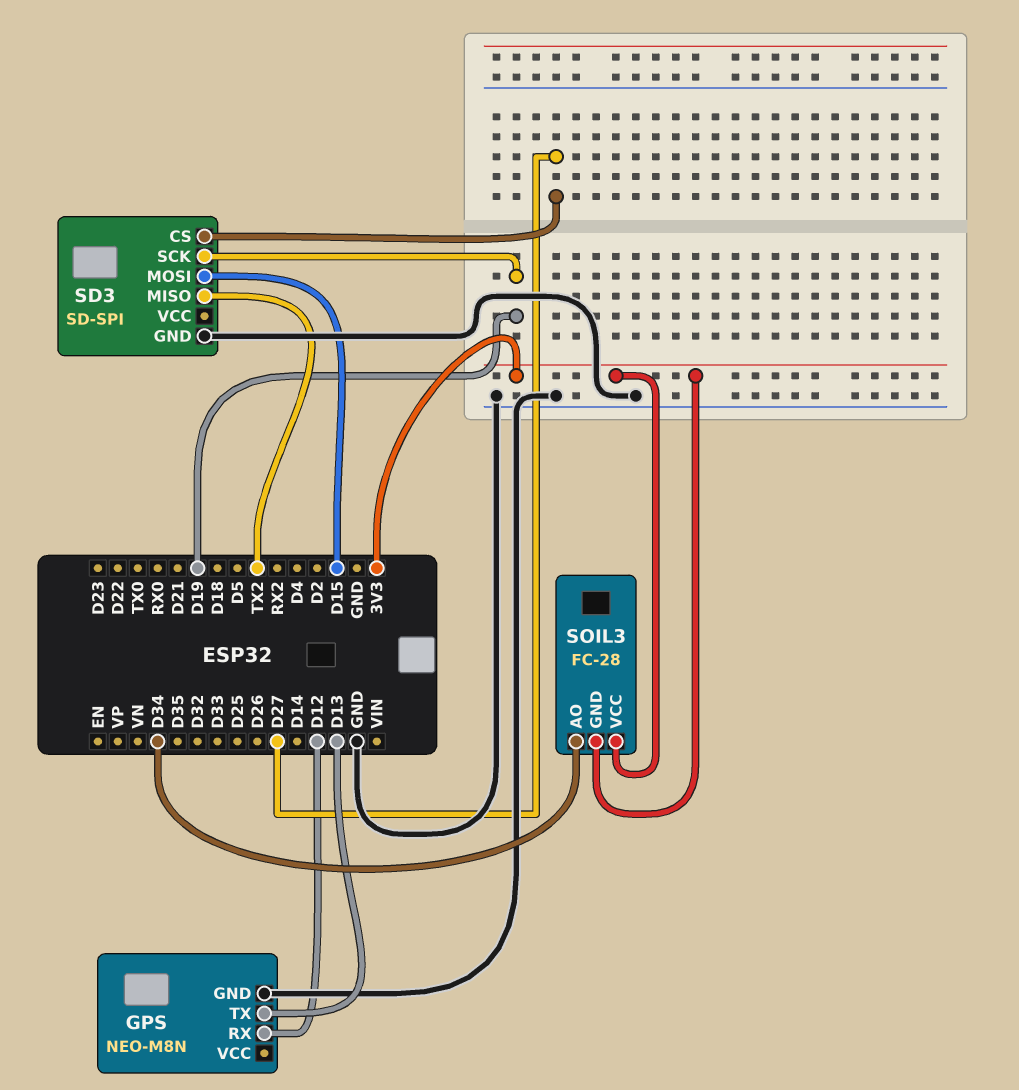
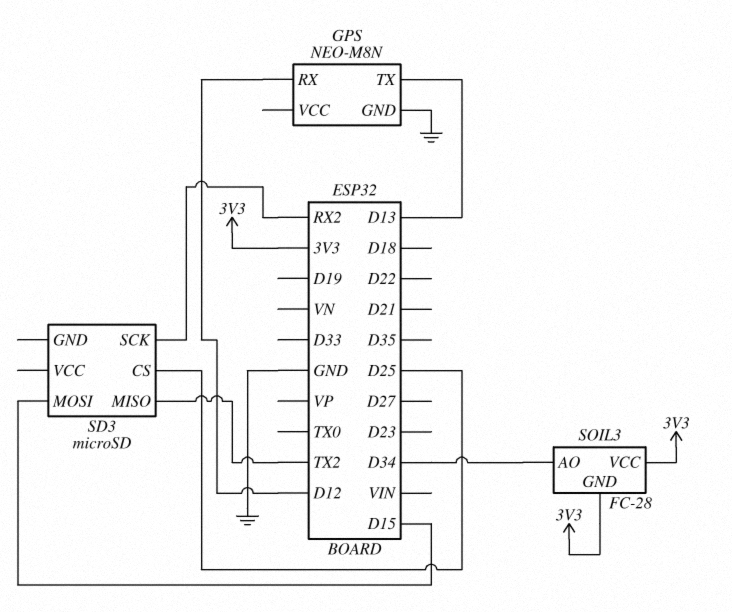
SD3: SD-SPI -> microSD
SD3 pin CS: D27 -> D25
SD3 pin GND: GND -> none
SD3 pin SCK: D19 -> RX2

